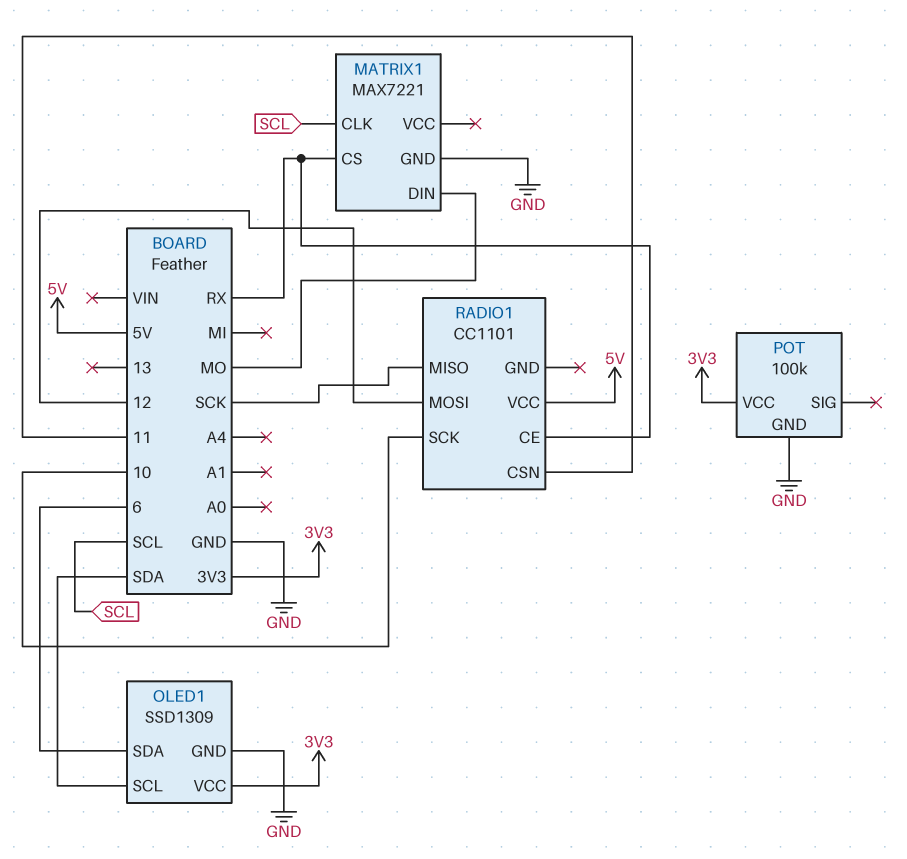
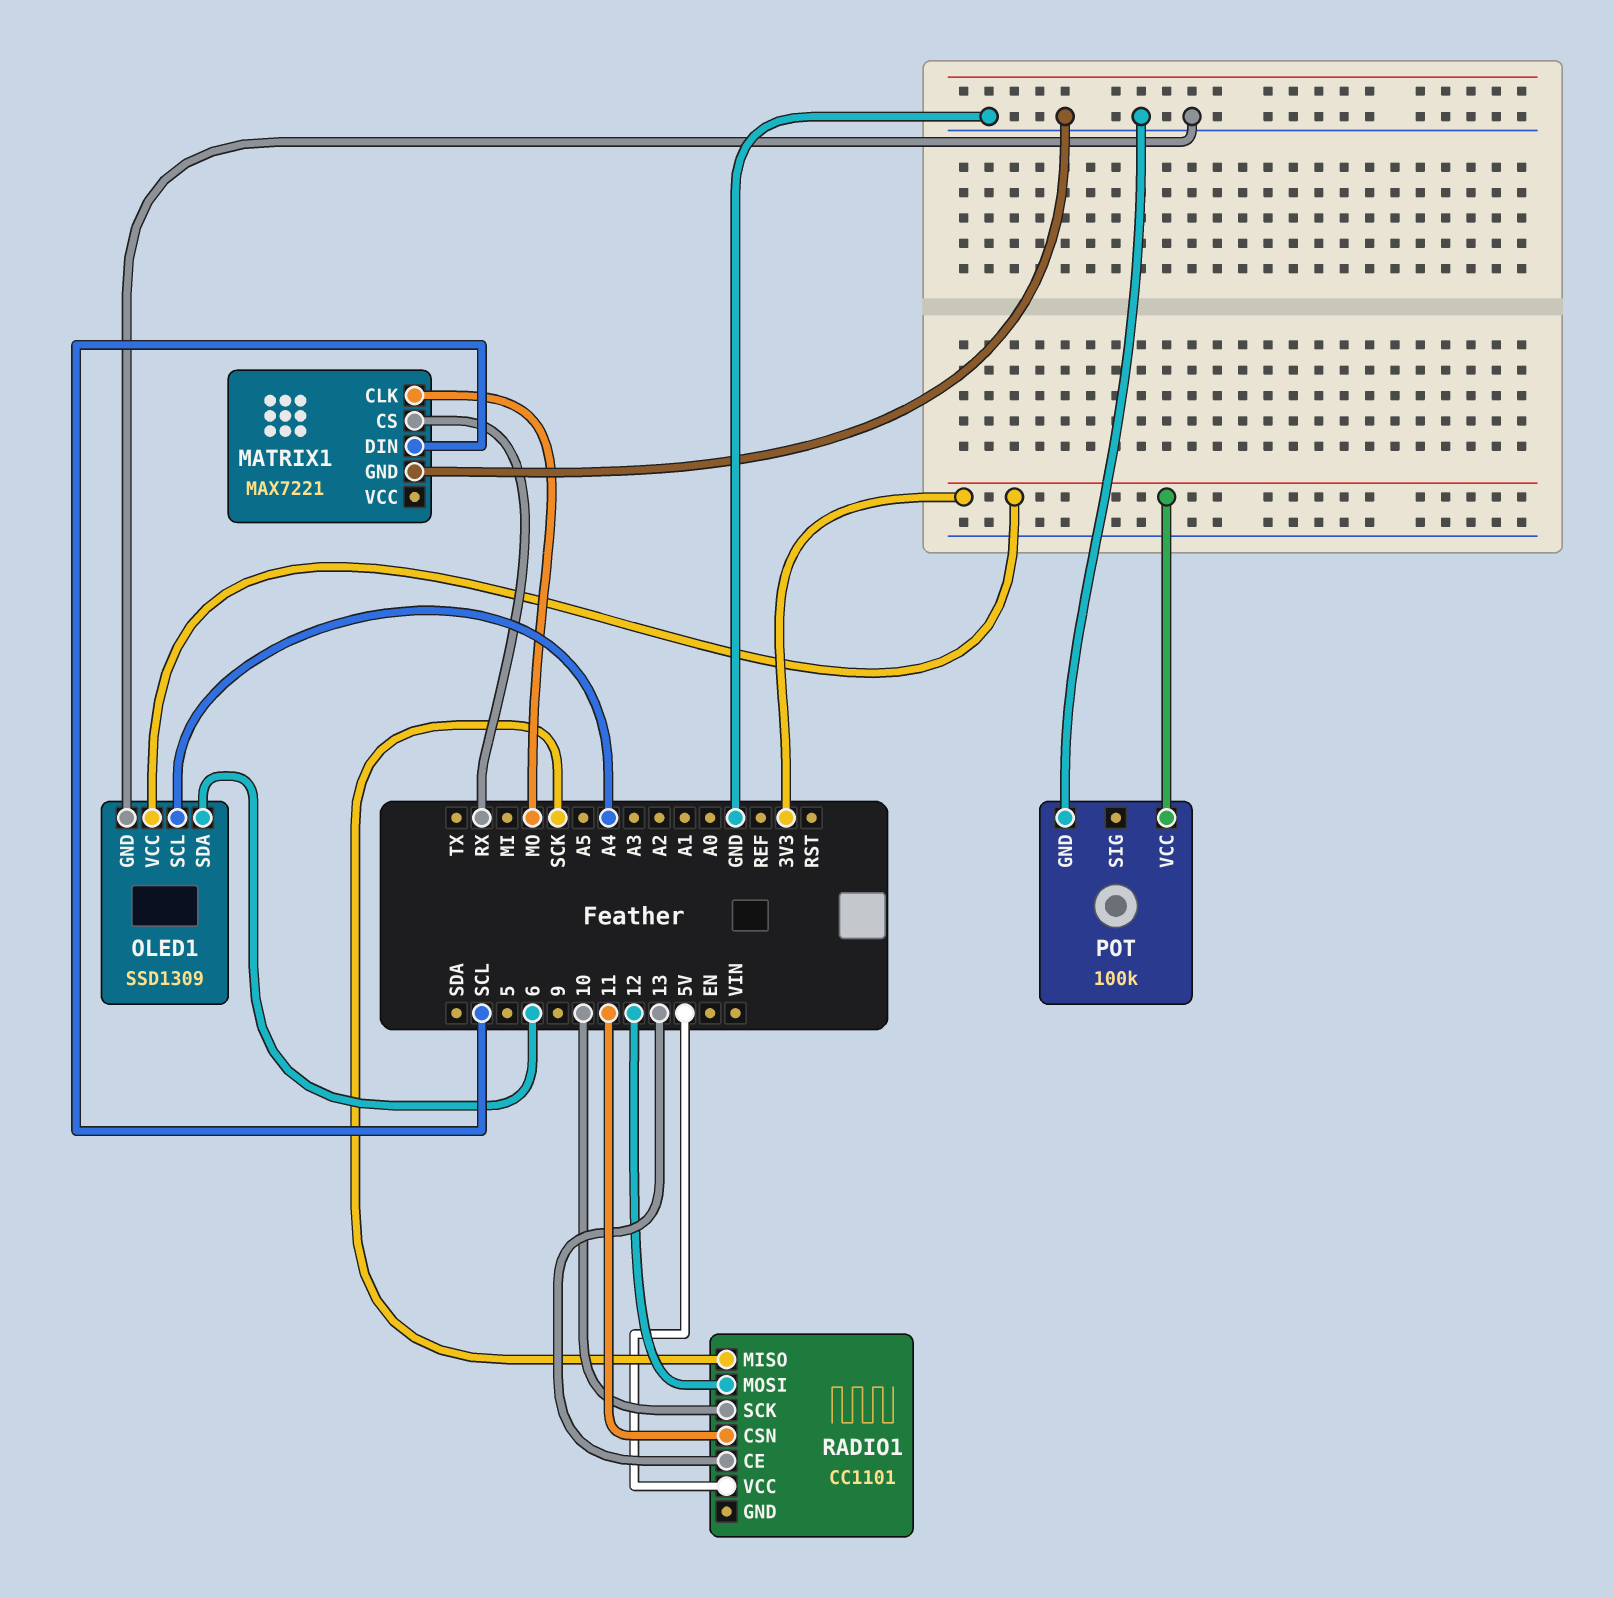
MATRIX1 pin CLK: SCL -> MO
MATRIX1 pin DIN: MO -> SCL
OLED1 pin SCL: SDA -> A4
RADIO1 pin CE: RX -> 13

